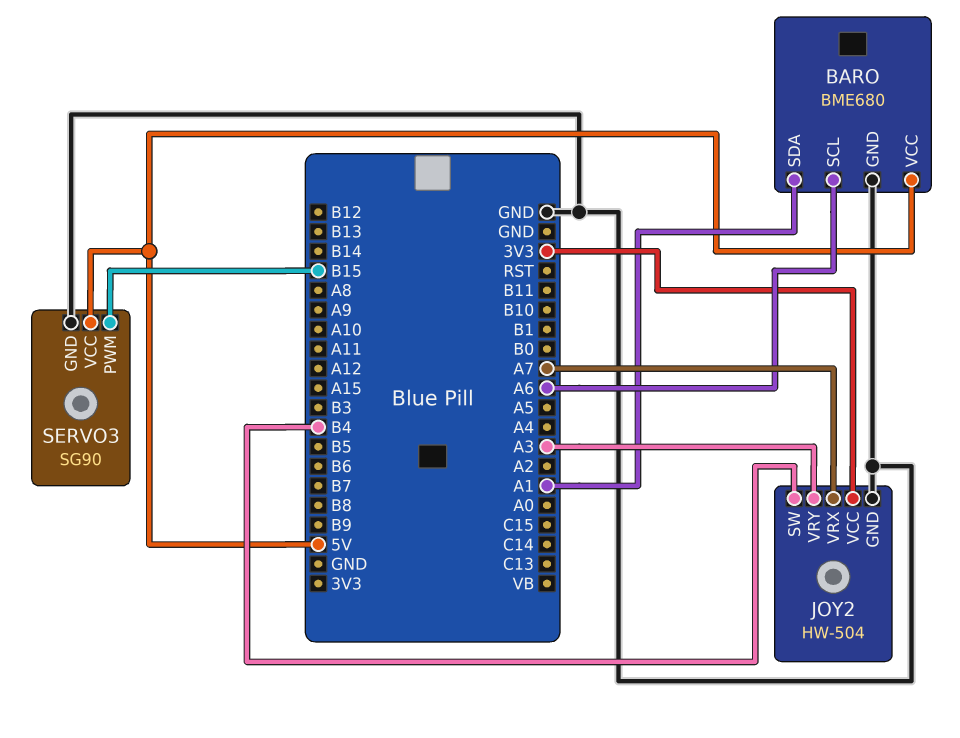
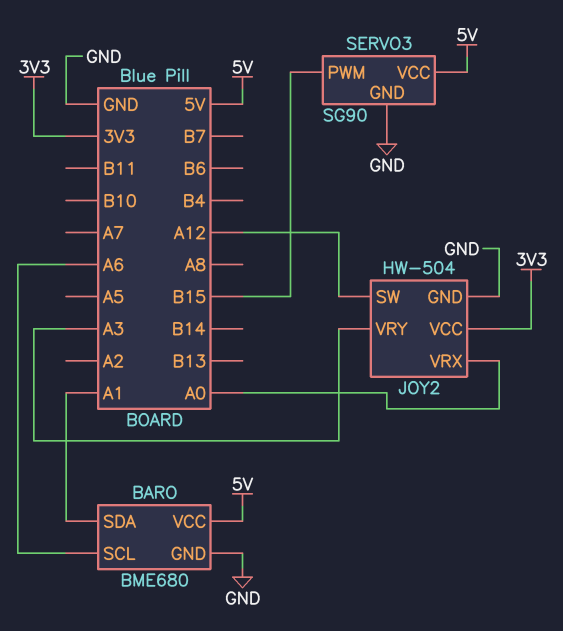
JOY2 pin SW: B4 -> A12
JOY2 pin VRX: A7 -> A0

